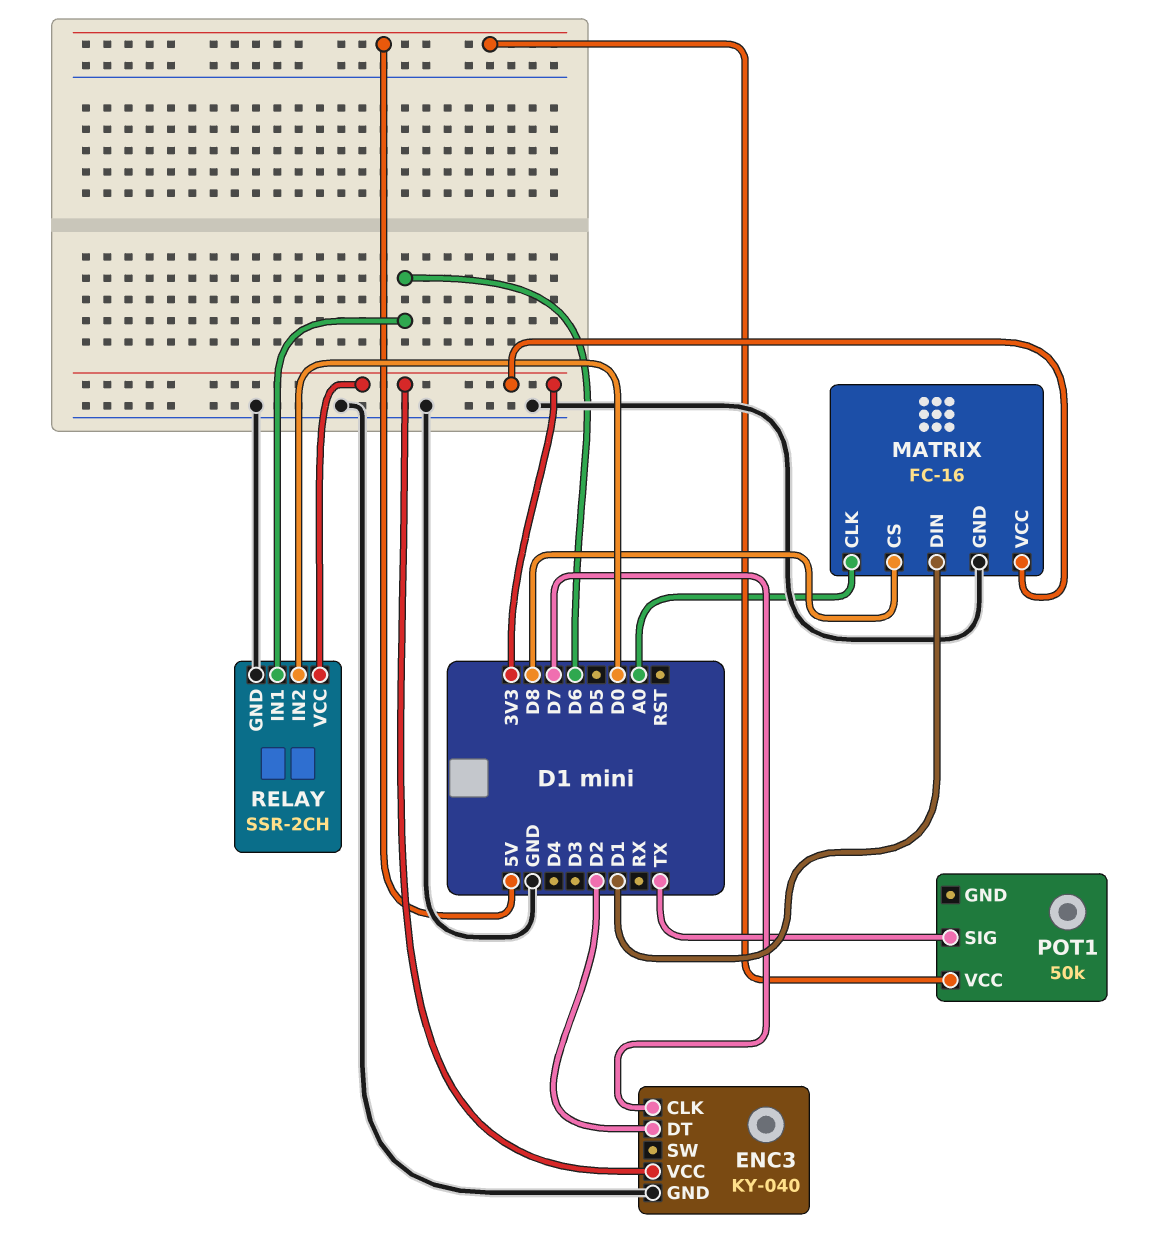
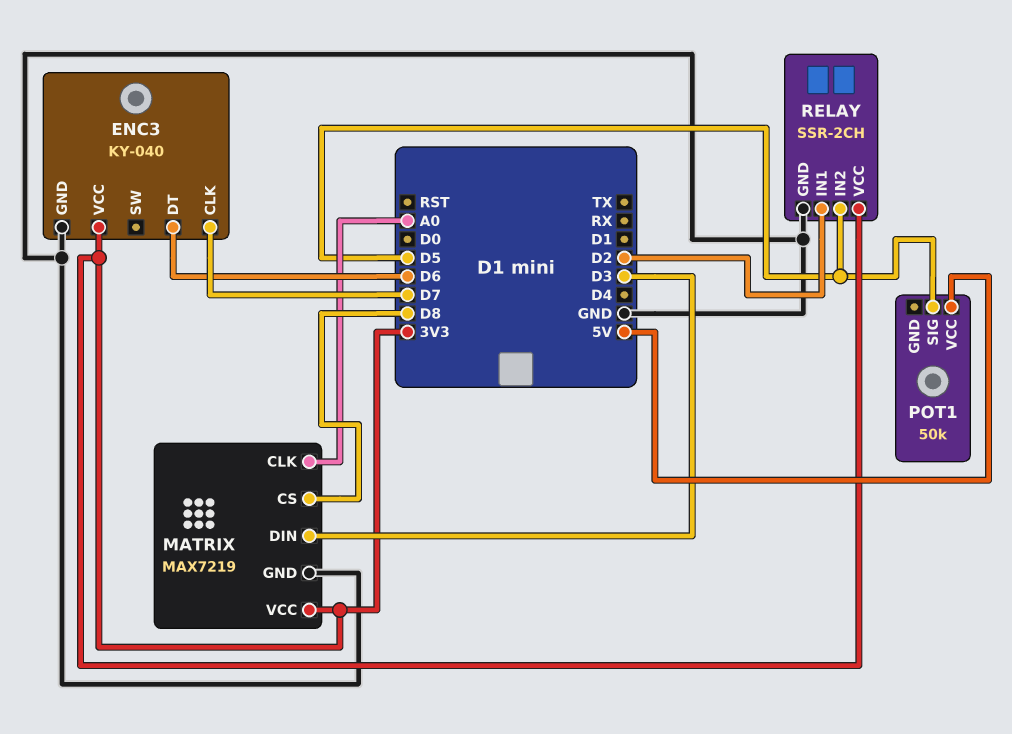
ENC3 pin DT: D2 -> D6
MATRIX: FC-16 -> MAX7219
MATRIX pin DIN: D1 -> D3
POT1 pin SIG: TX -> D5
RELAY pin IN1: D6 -> D2
RELAY pin IN2: D0 -> D5

